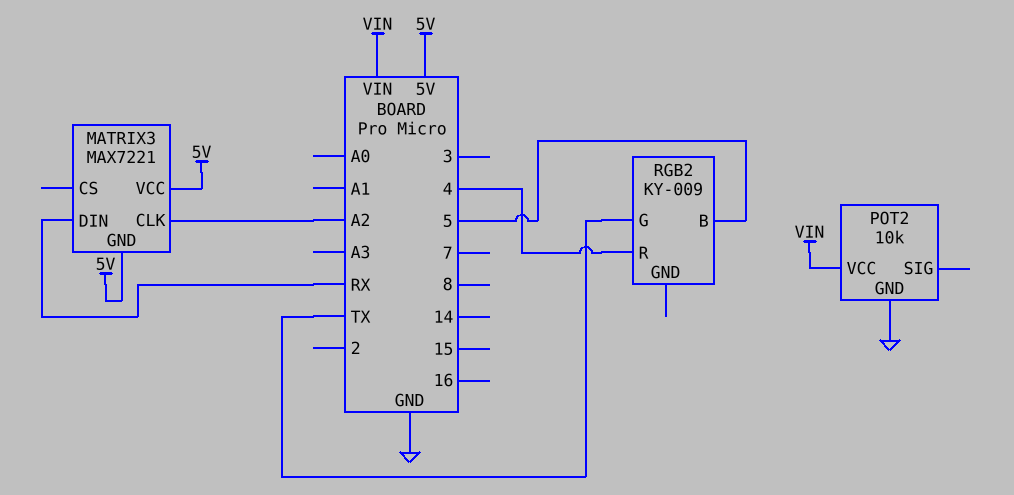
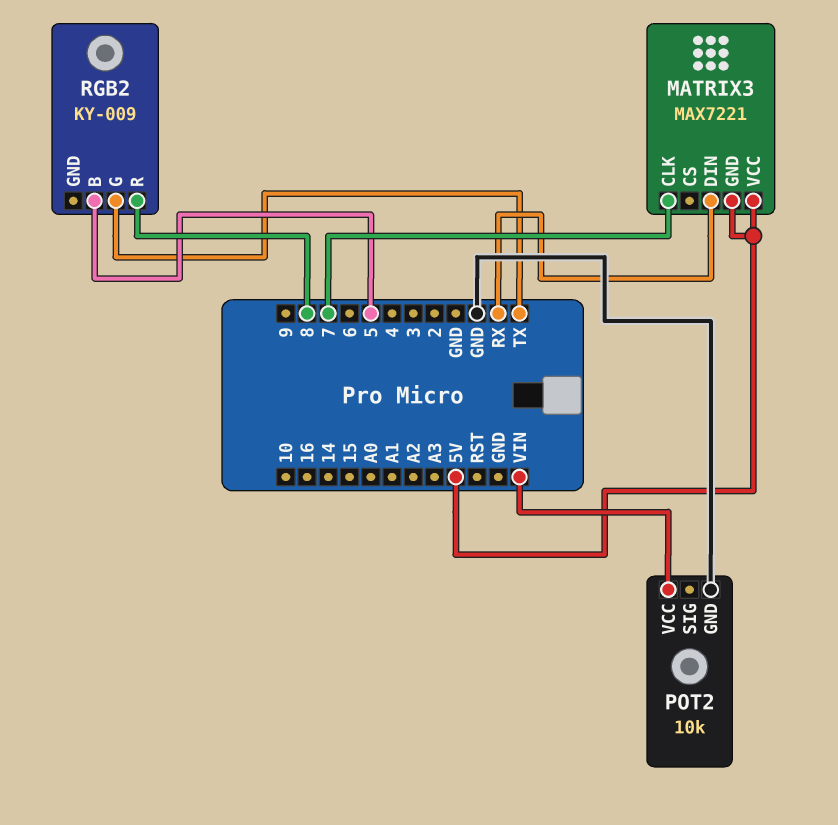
MATRIX3 pin CLK: A2 -> 7
RGB2 pin R: 4 -> 8

